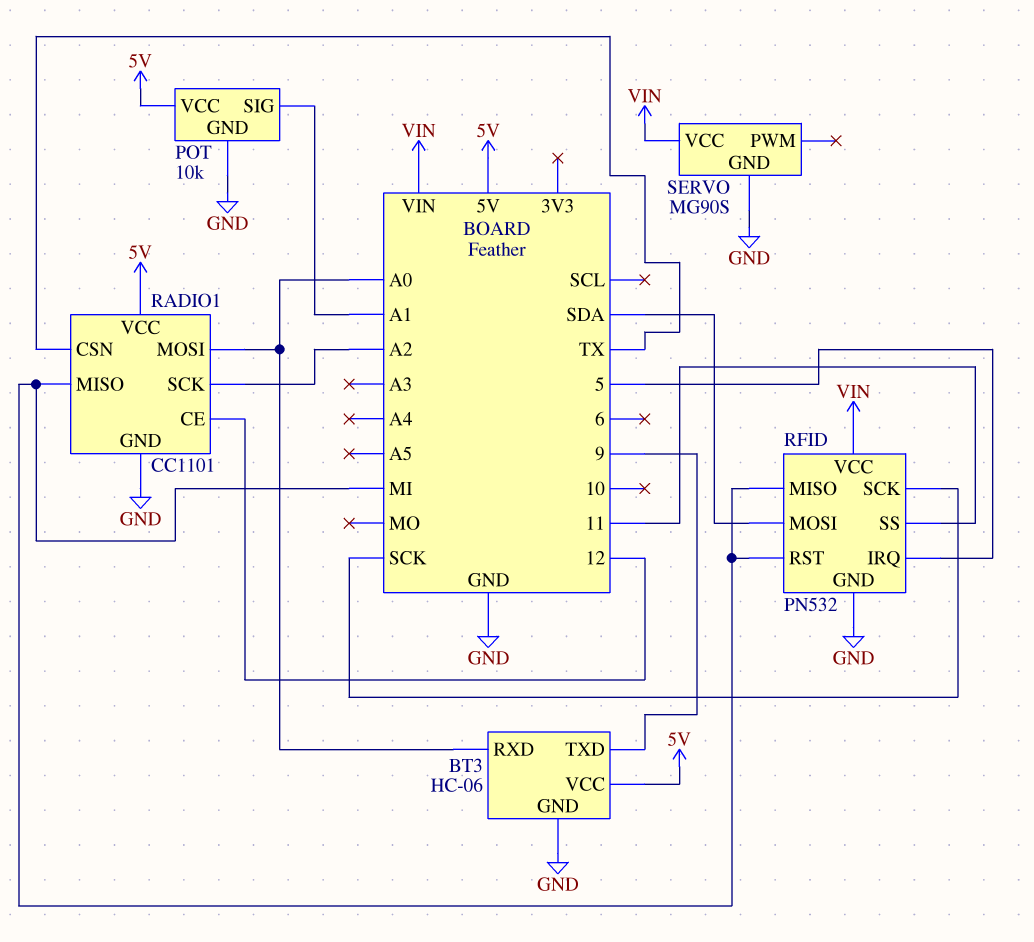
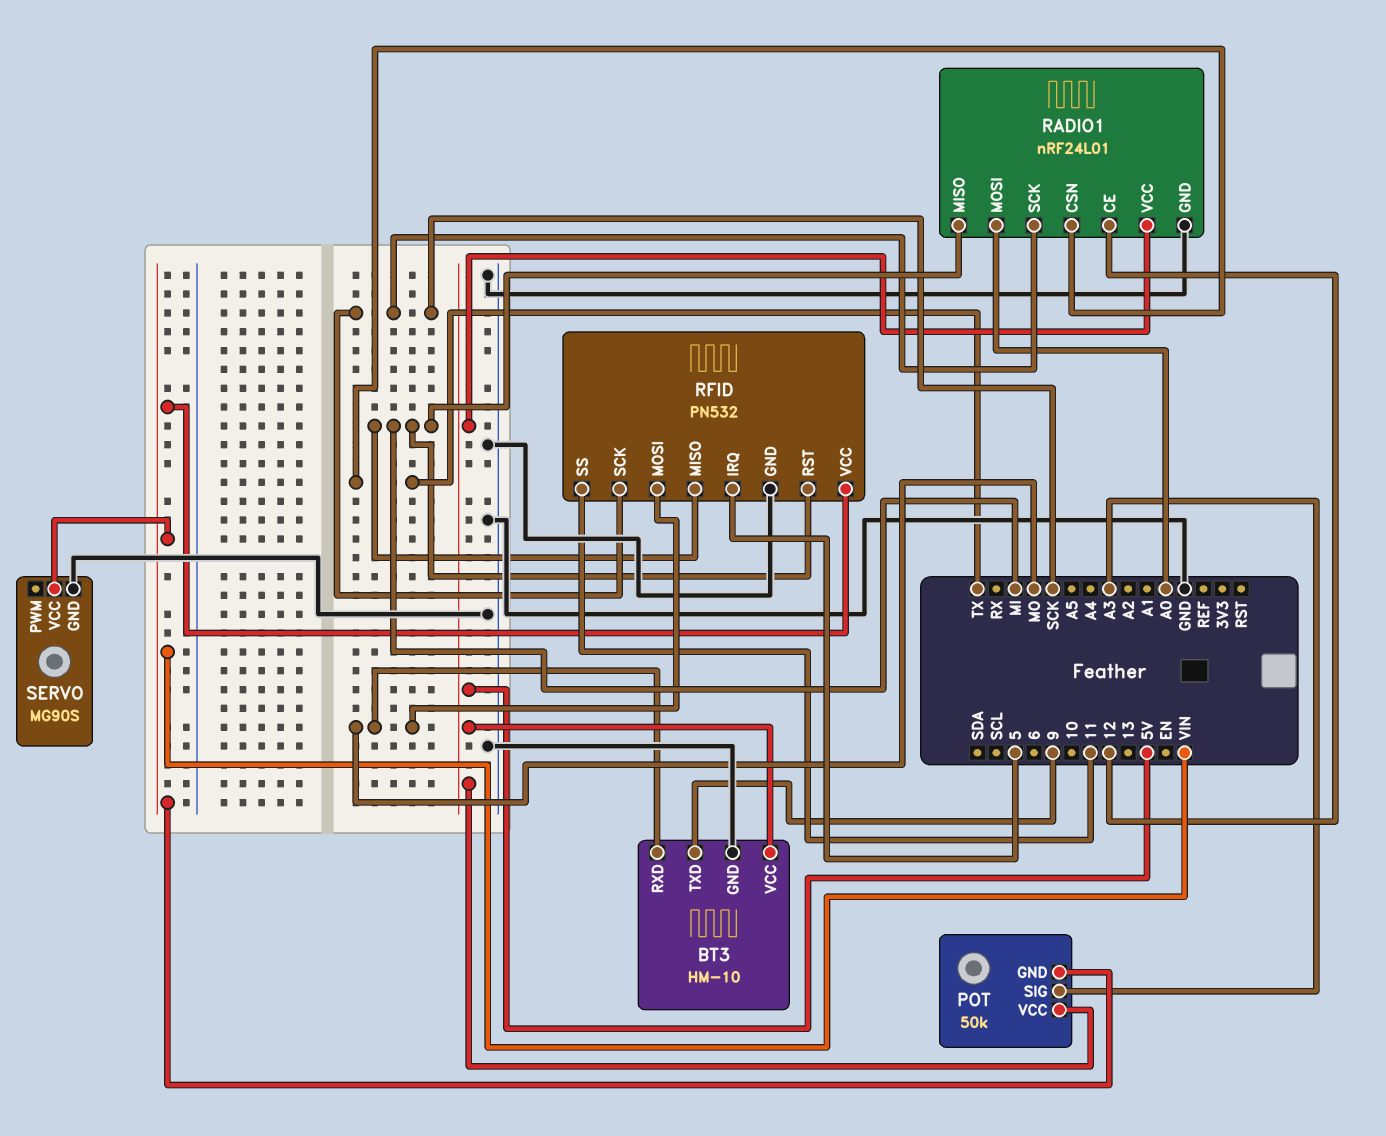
BT3: HC-06 -> HM-10
BT3 pin RXD: A0 -> MO
POT: 10k -> 50k
POT pin GND: GND -> VIN
POT pin SIG: A1 -> A3
RADIO1: CC1101 -> nRF24L01
RADIO1 pin SCK: A2 -> SCK
RFID pin MOSI: SDA -> MO

